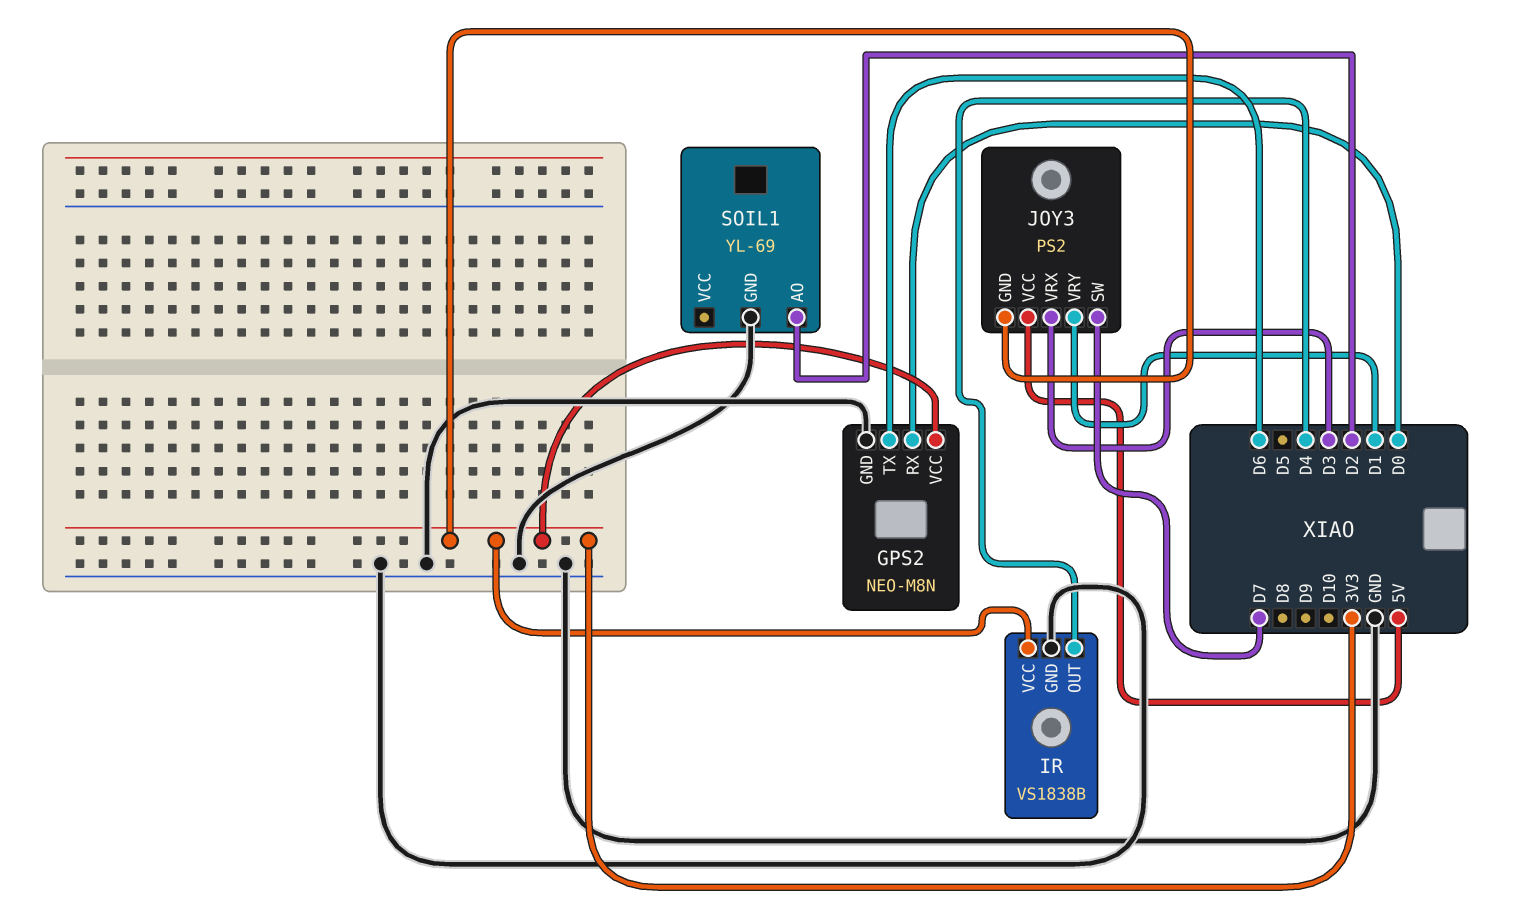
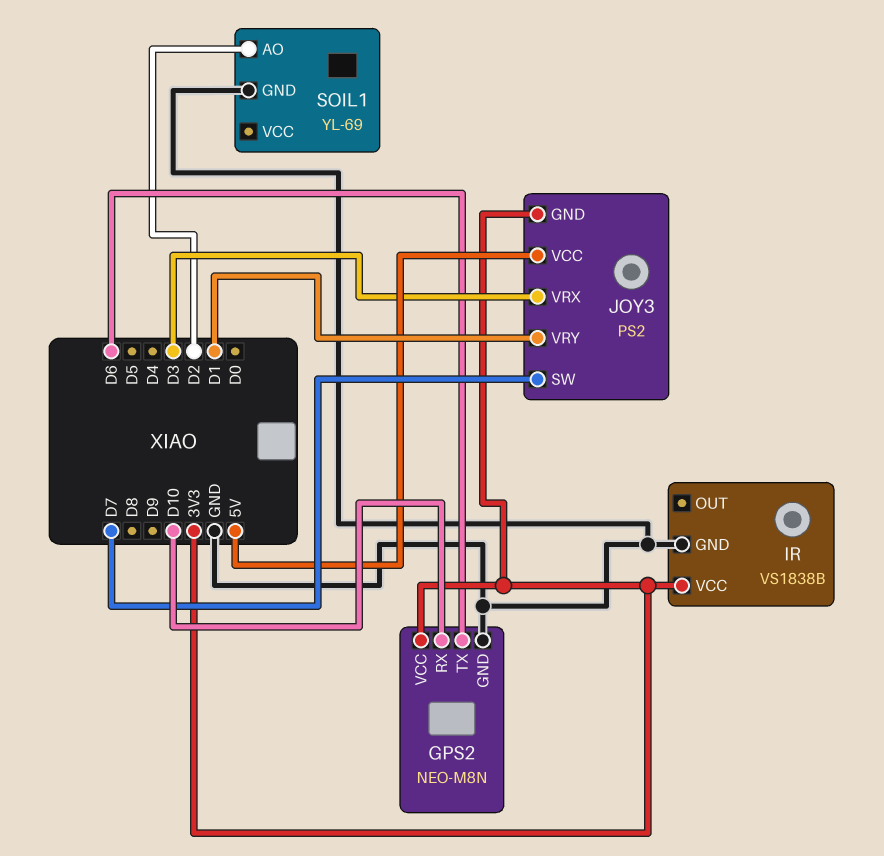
GPS2 pin RX: D0 -> D10
IR pin OUT: D4 -> none

